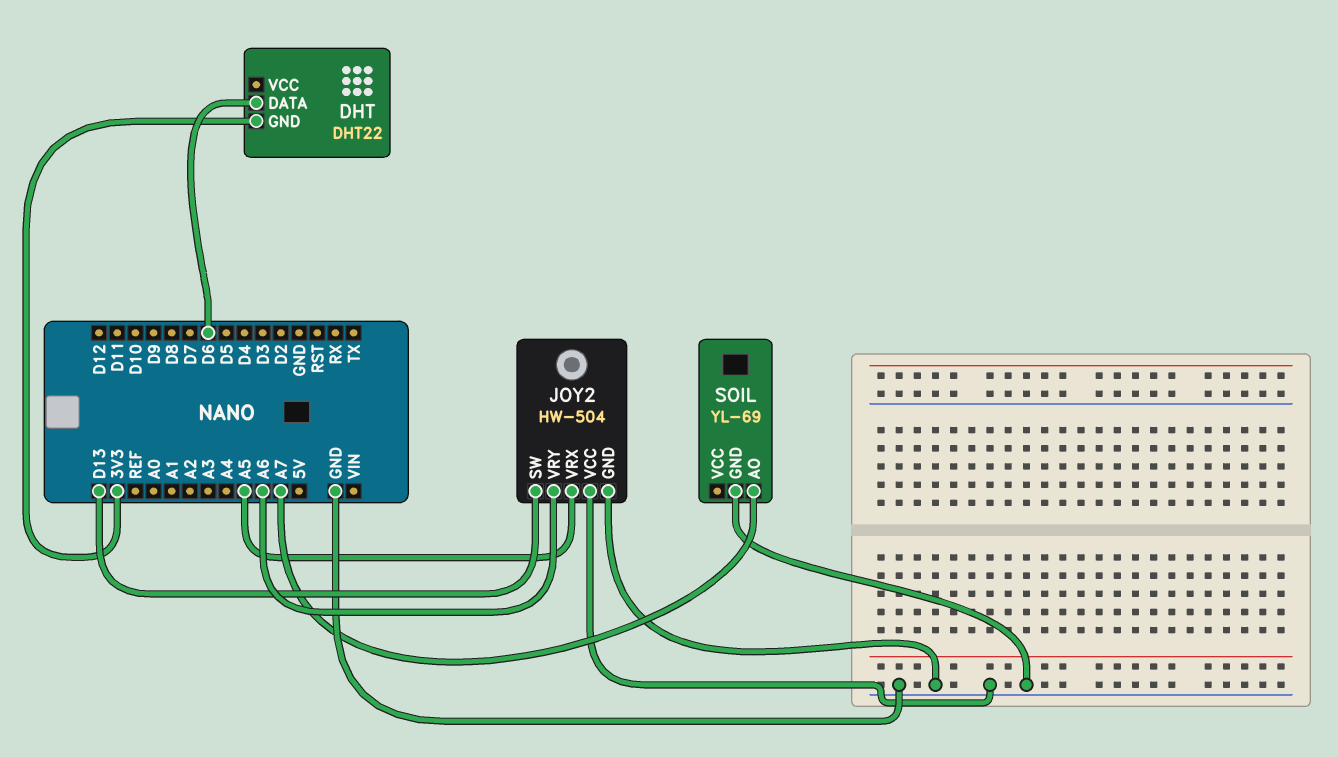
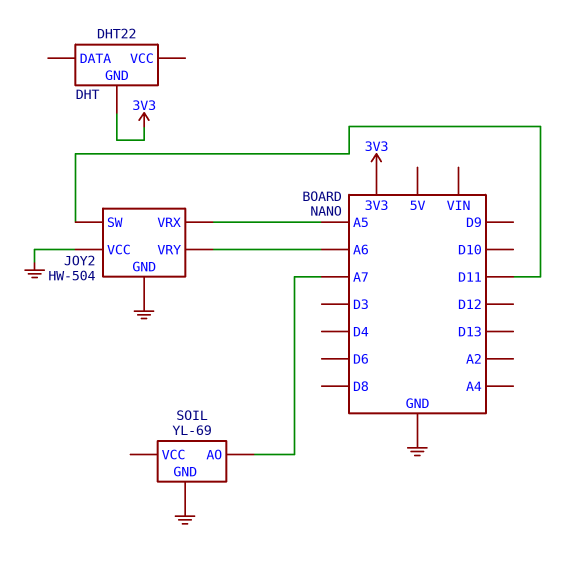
DHT pin DATA: D6 -> none
JOY2 pin SW: D13 -> D11

